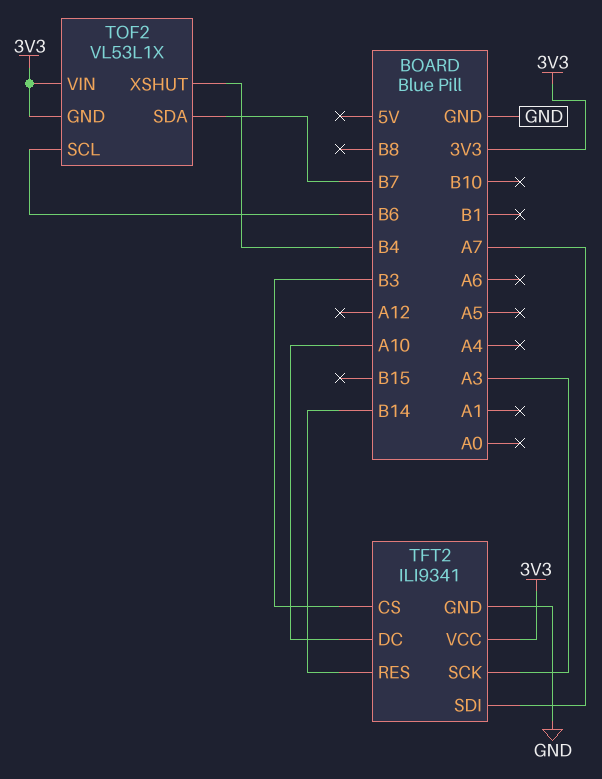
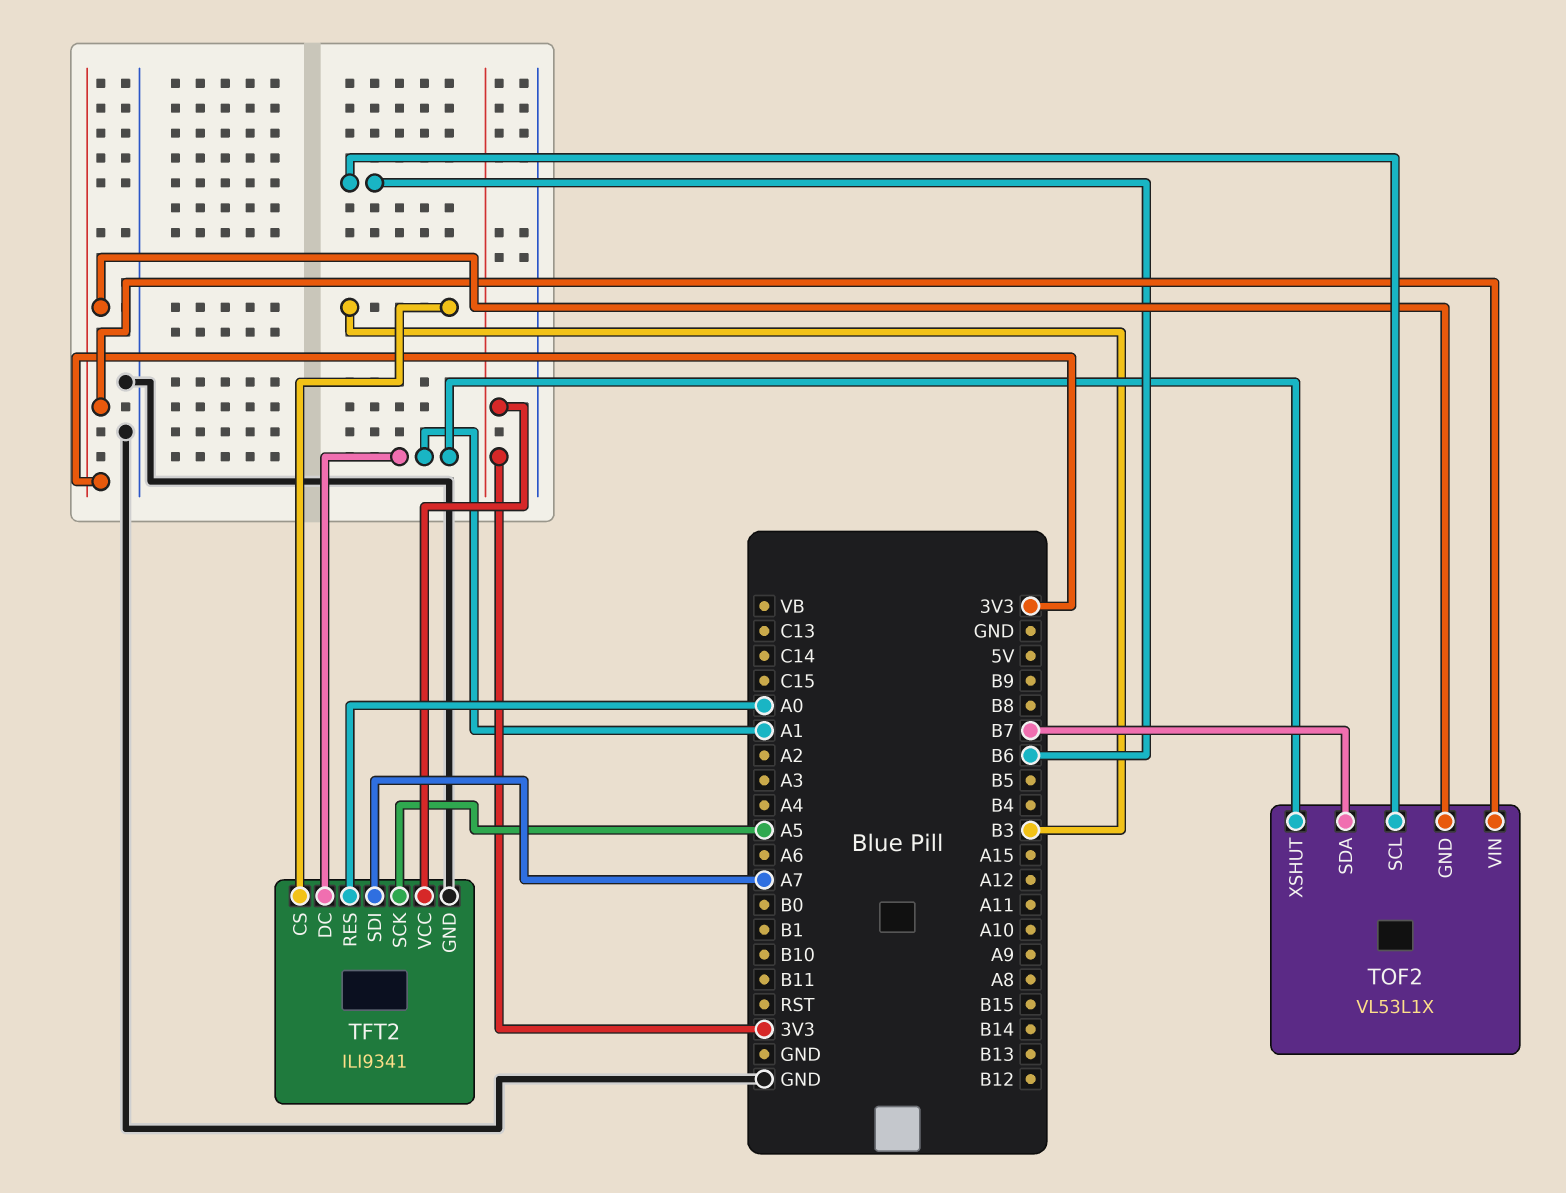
TFT2 pin DC: A10 -> A1
TFT2 pin RES: B14 -> A0
TFT2 pin SCK: A3 -> A5
TOF2 pin XSHUT: B4 -> A1

